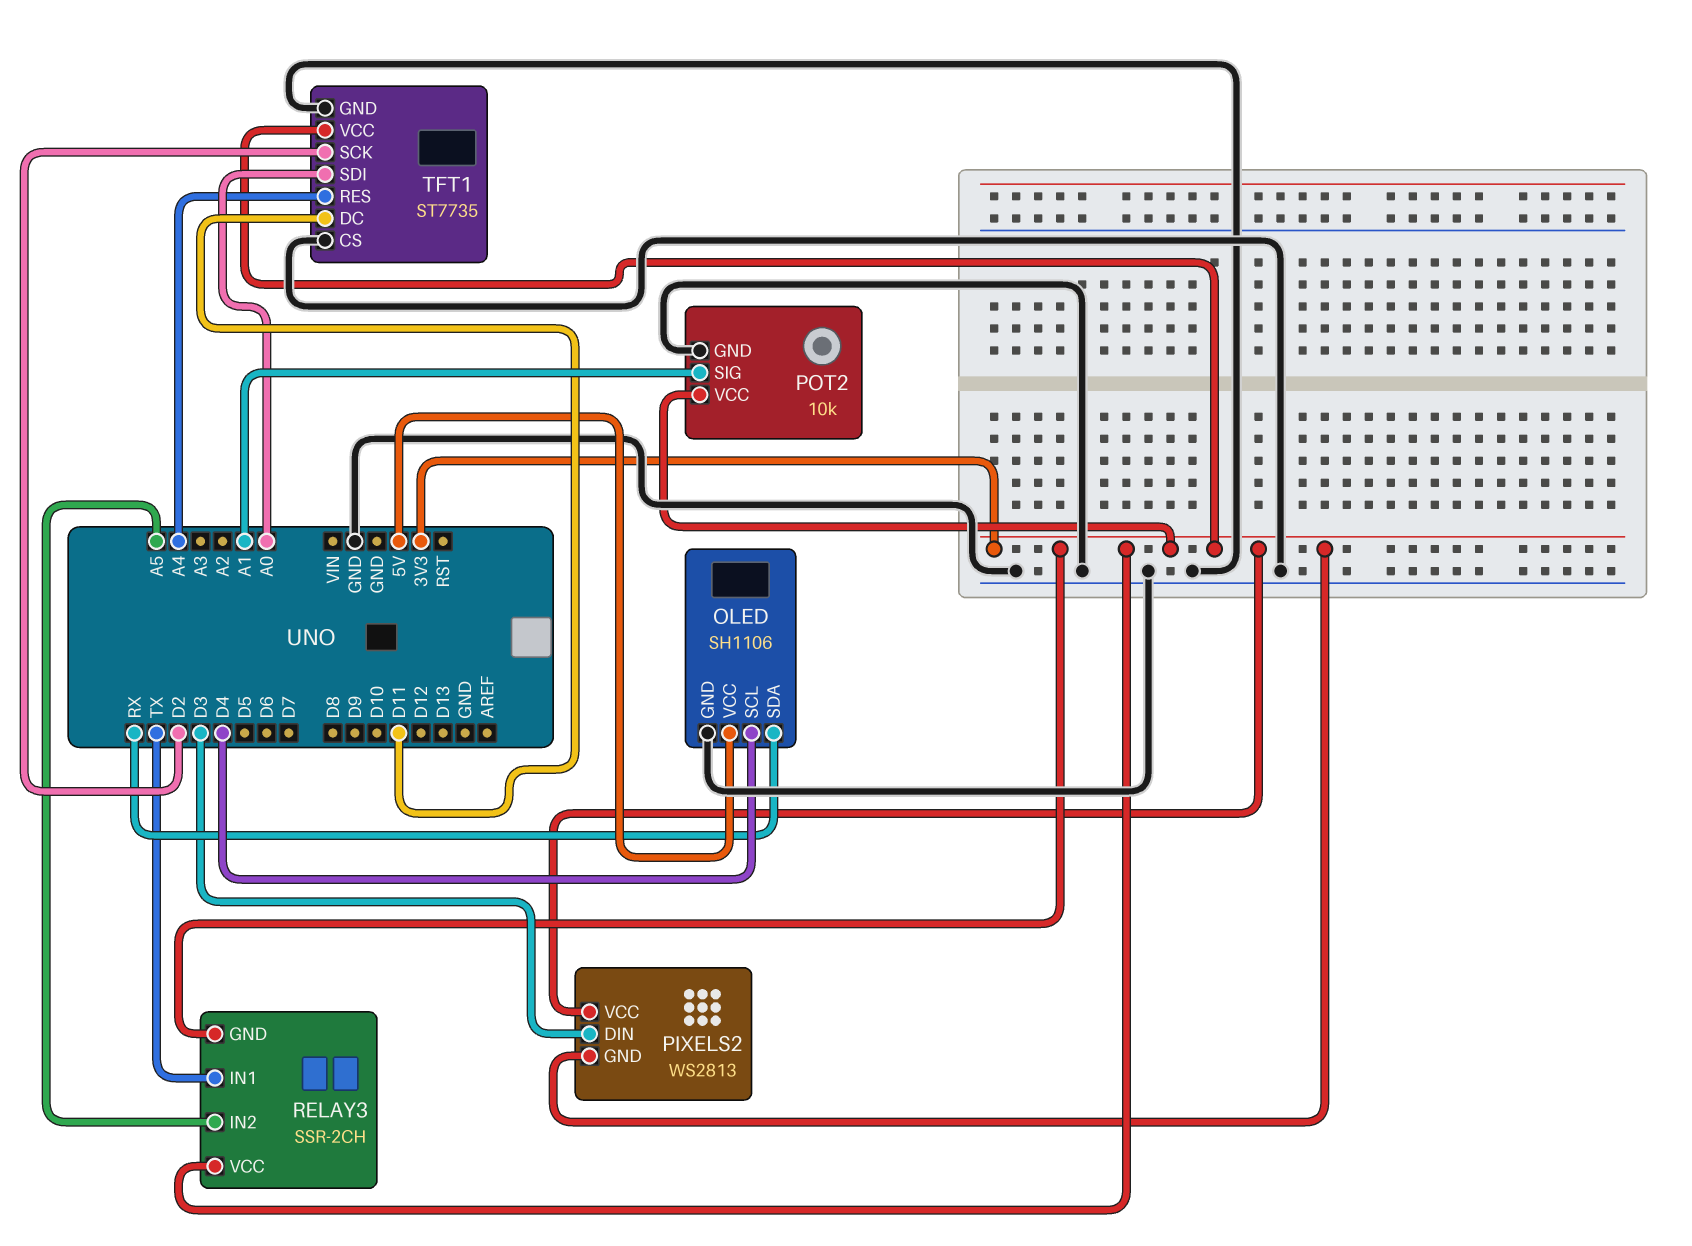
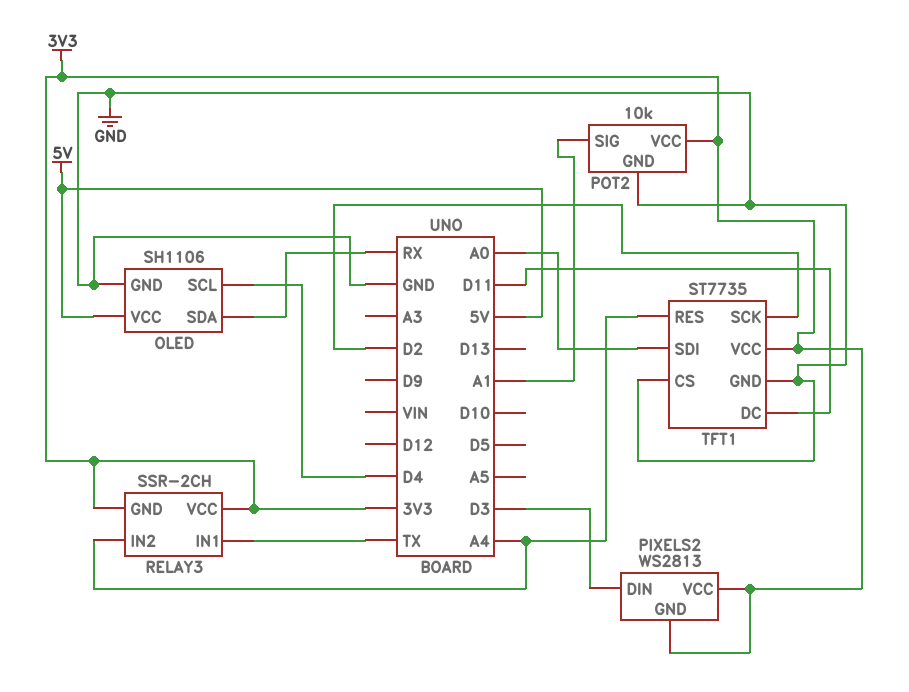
RELAY3 pin IN2: A5 -> A4

